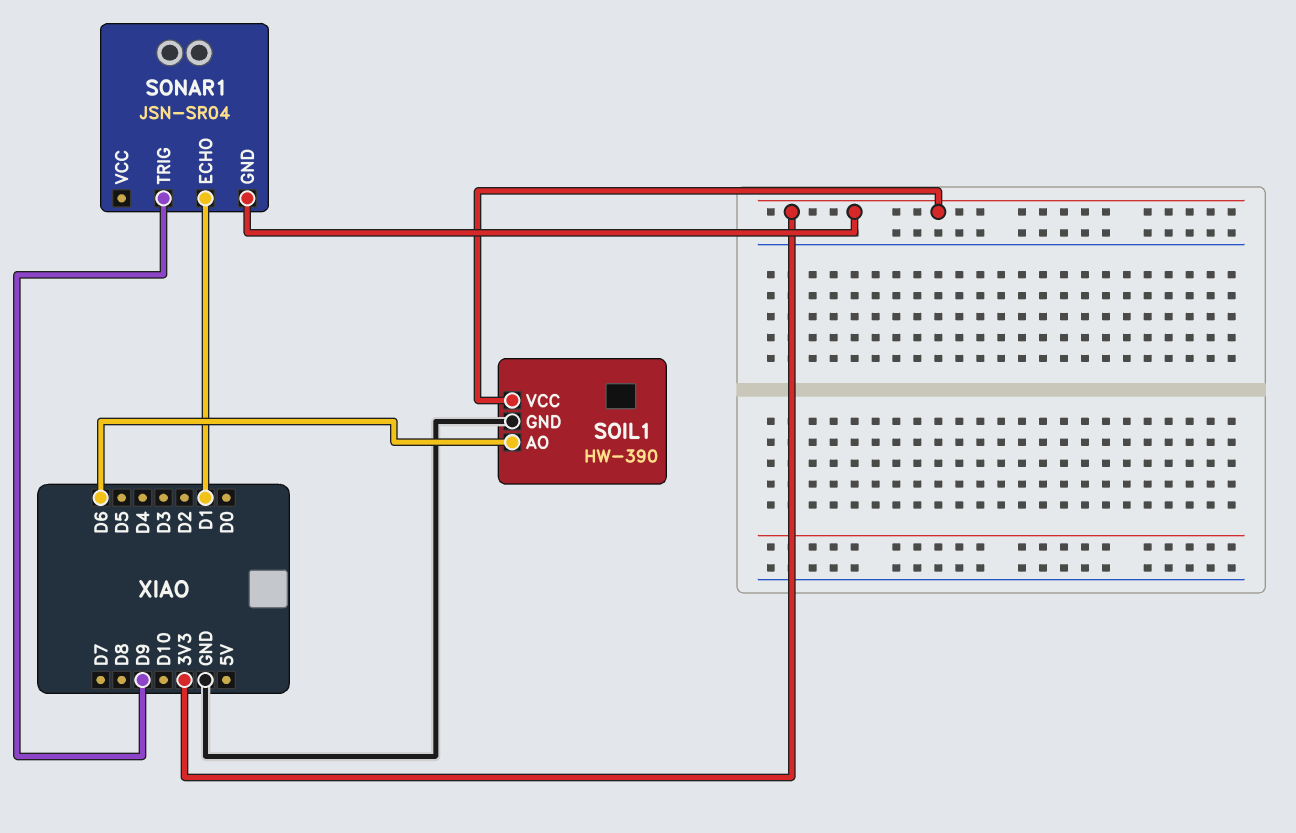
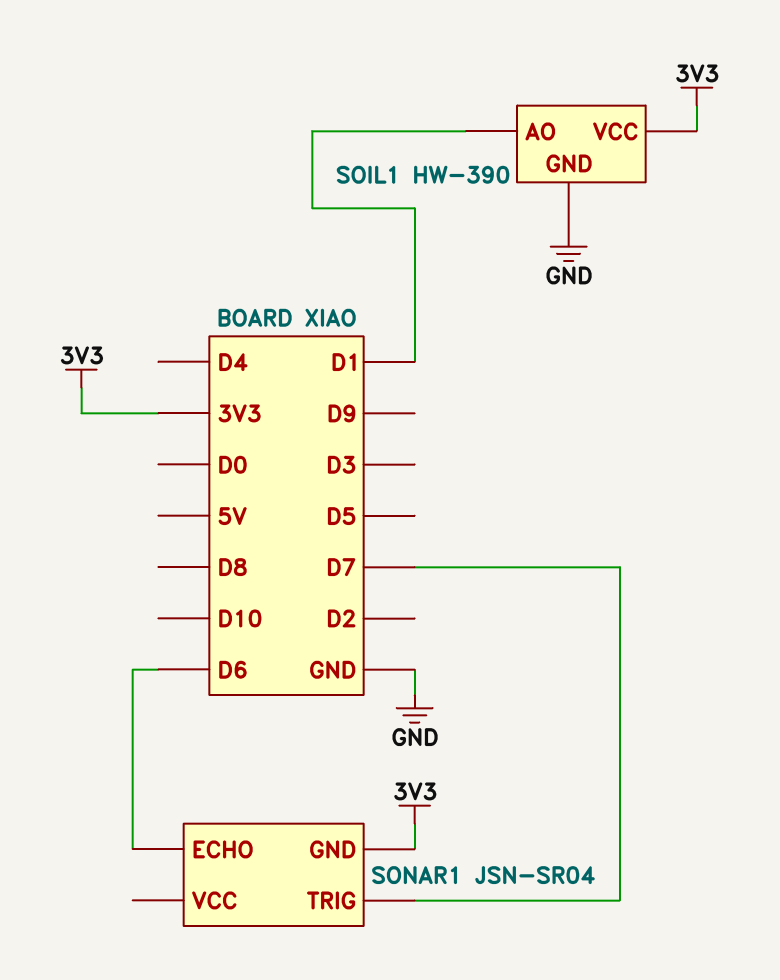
SOIL1 pin AO: D6 -> D1
SONAR1 pin ECHO: D1 -> D6
SONAR1 pin TRIG: D9 -> D7

